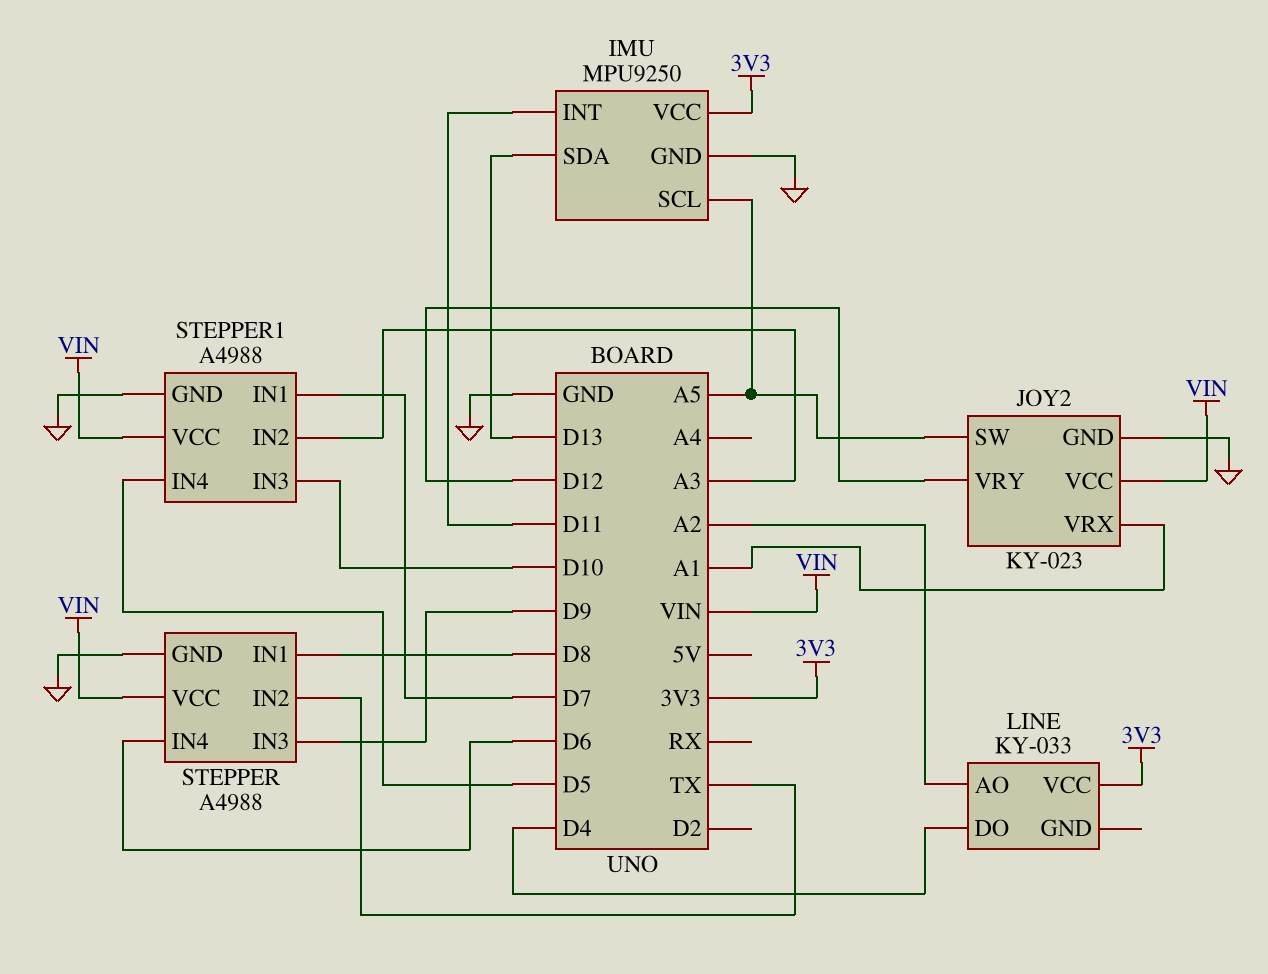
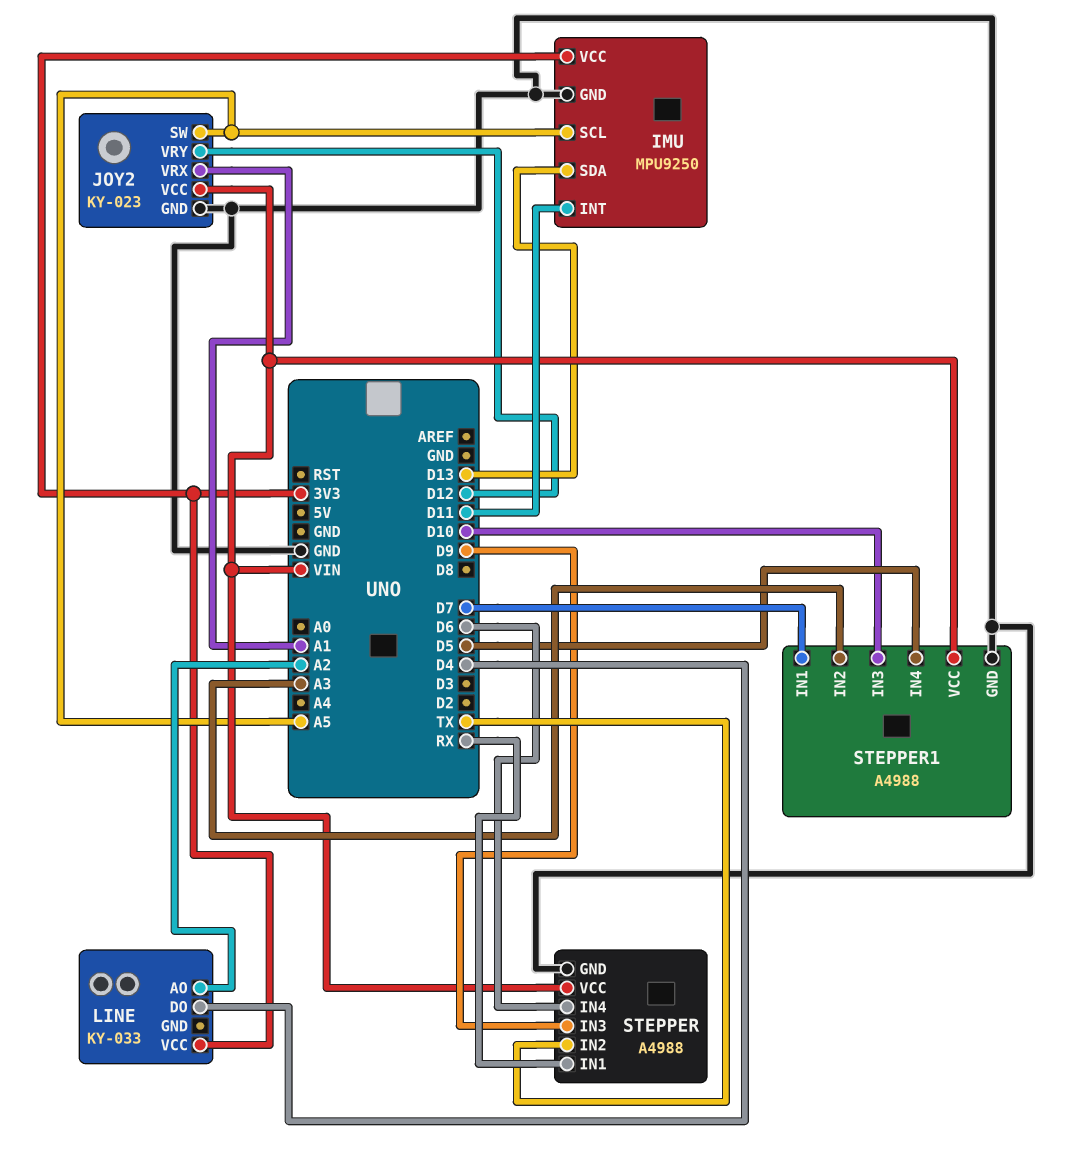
STEPPER pin IN1: D8 -> RX

